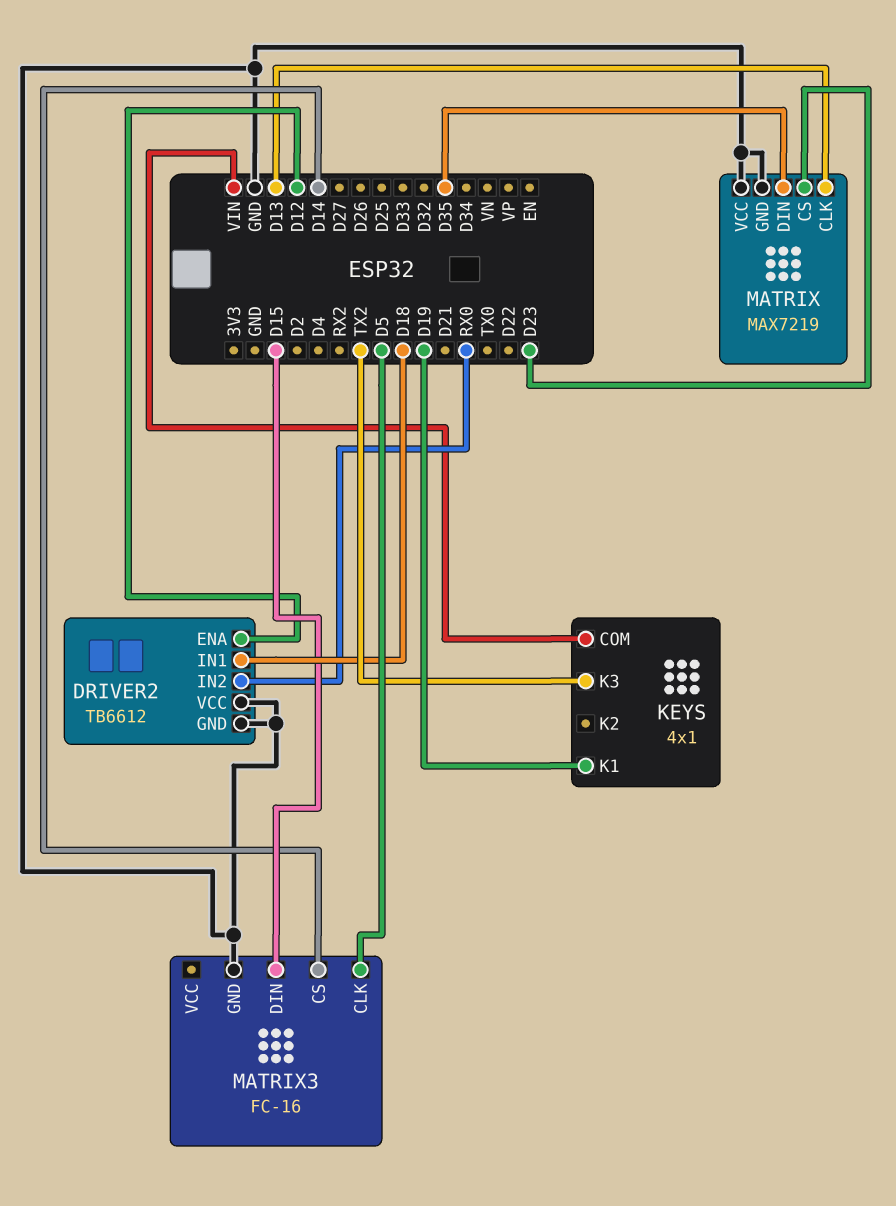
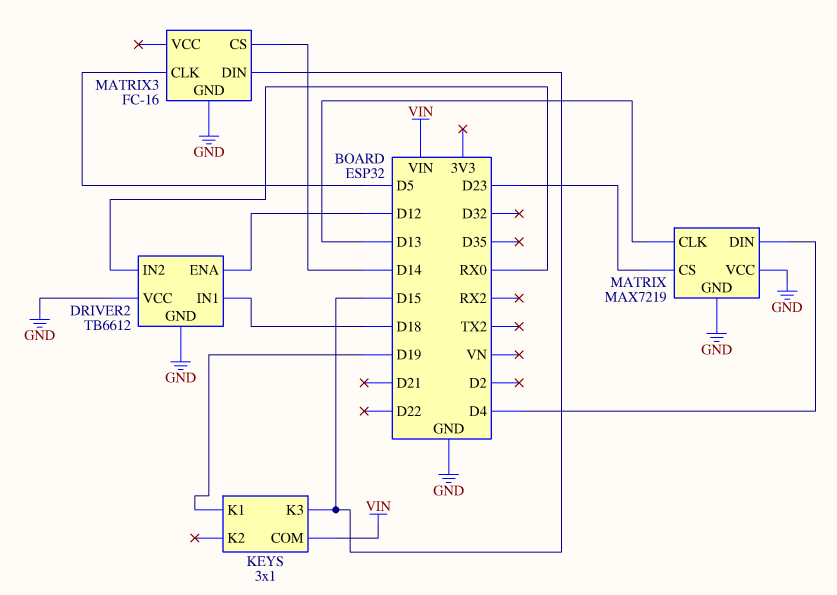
KEYS: 4x1 -> 3x1
KEYS pin K3: TX2 -> D15
MATRIX pin DIN: D35 -> D4

